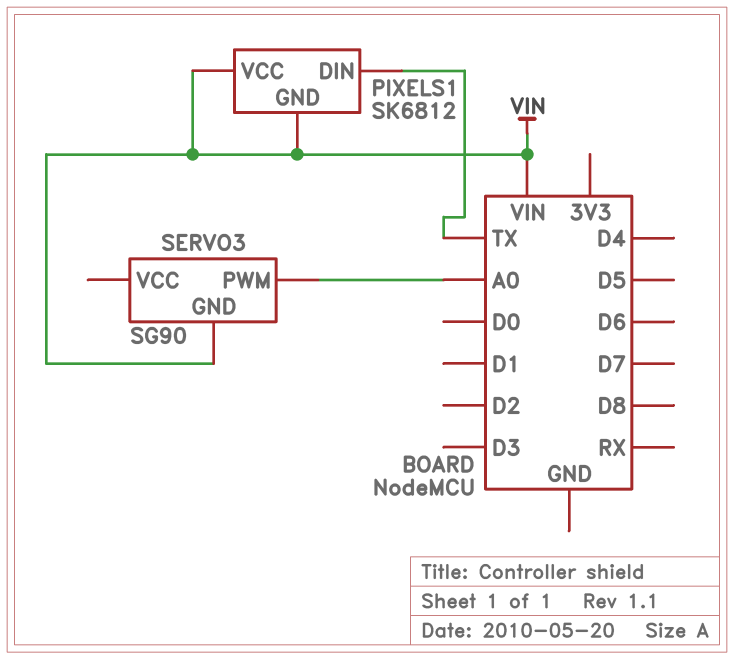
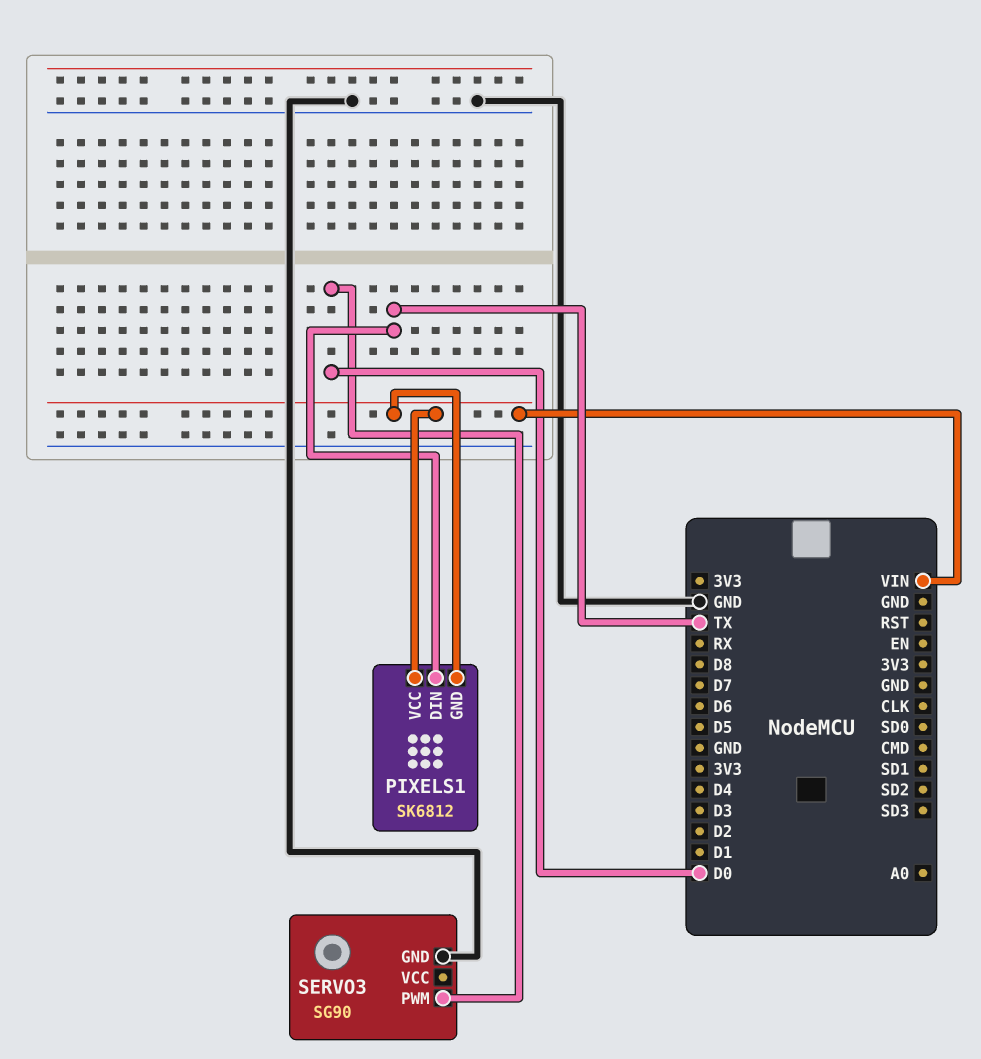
SERVO3 pin GND: VIN -> GND
SERVO3 pin PWM: A0 -> D0

